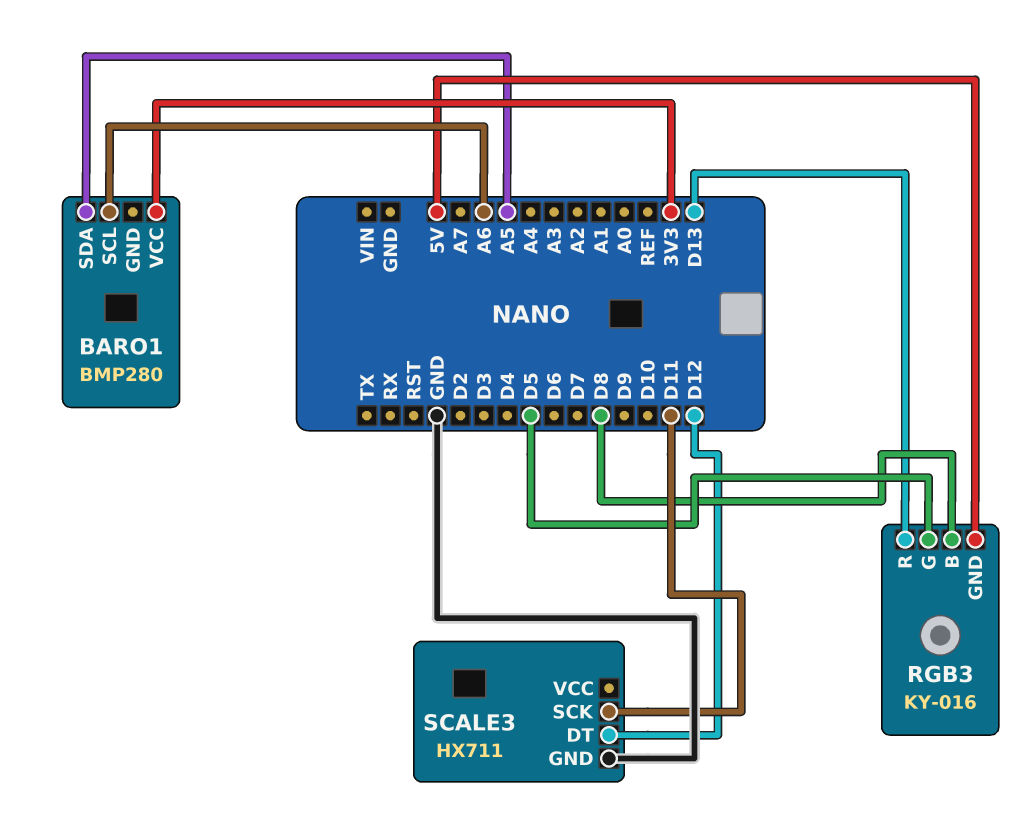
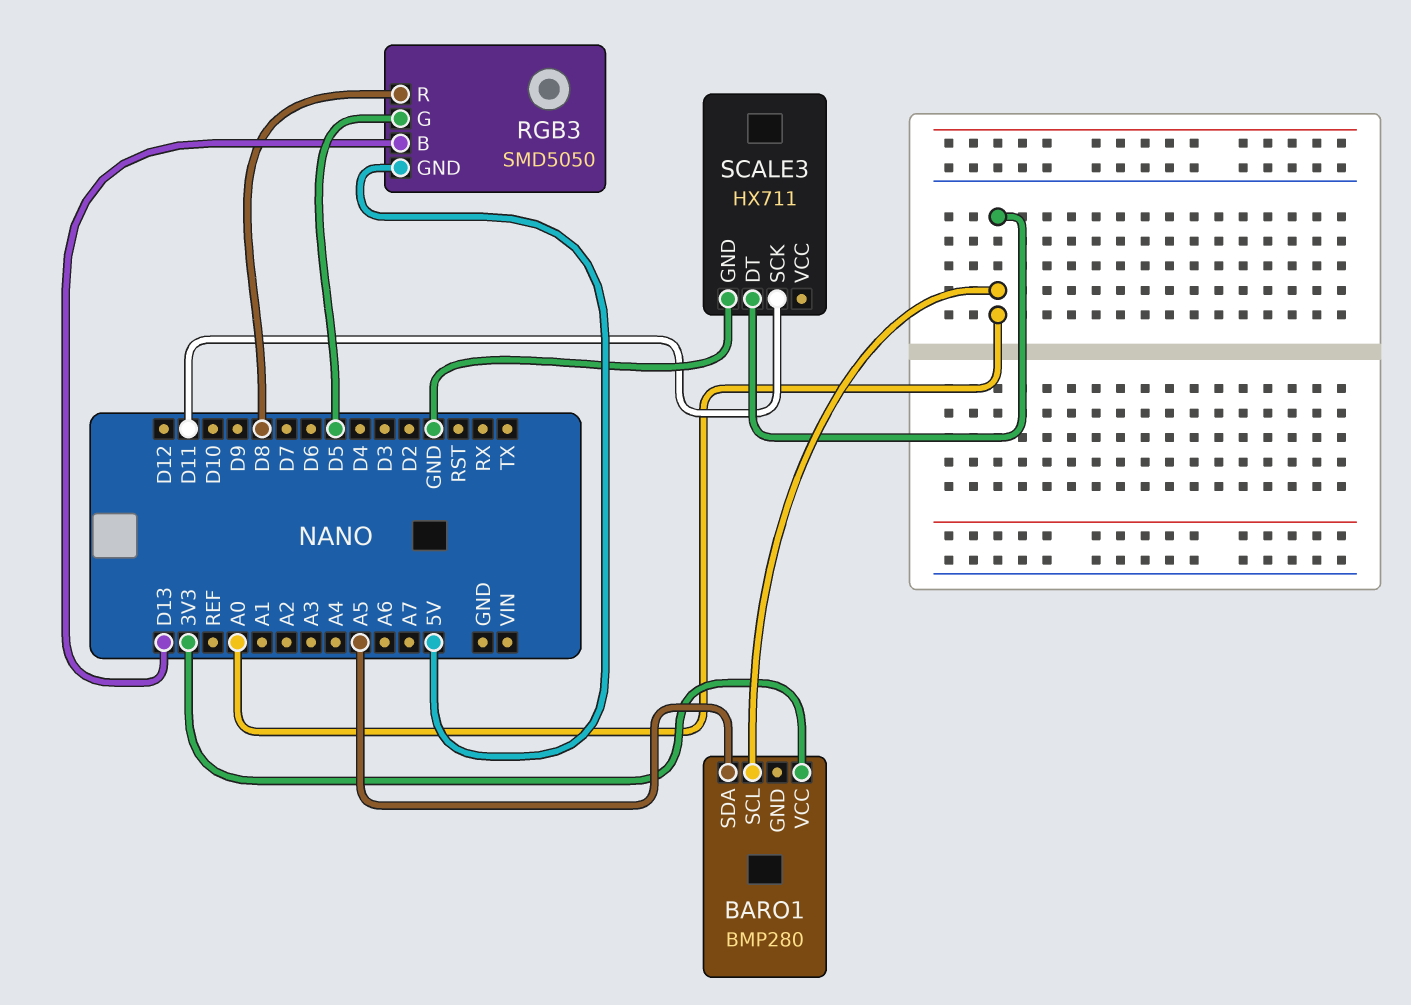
BARO1 pin SCL: A6 -> A0
RGB3: KY-016 -> SMD5050
RGB3 pin B: D8 -> D13
RGB3 pin R: D13 -> D8
SCALE3 pin DT: D12 -> A0

